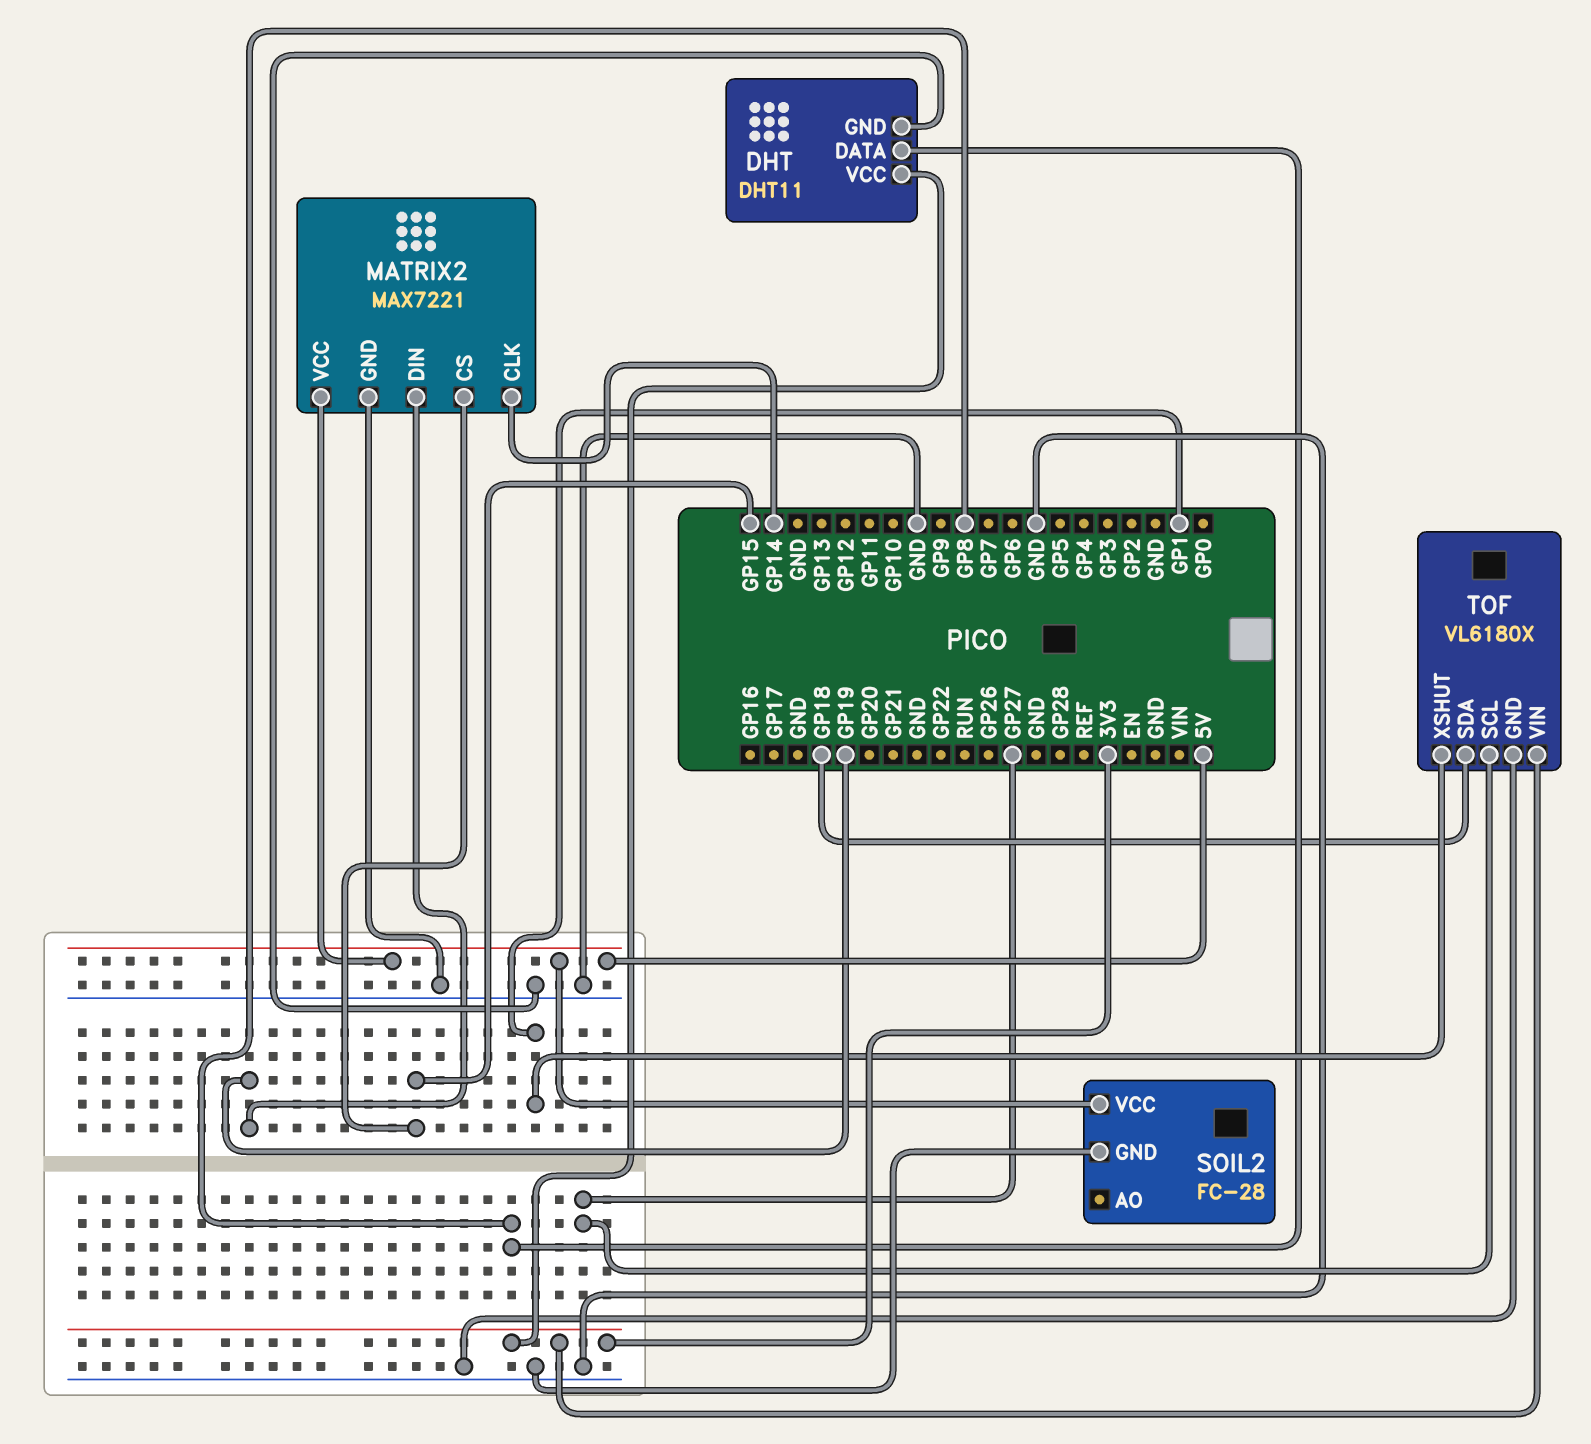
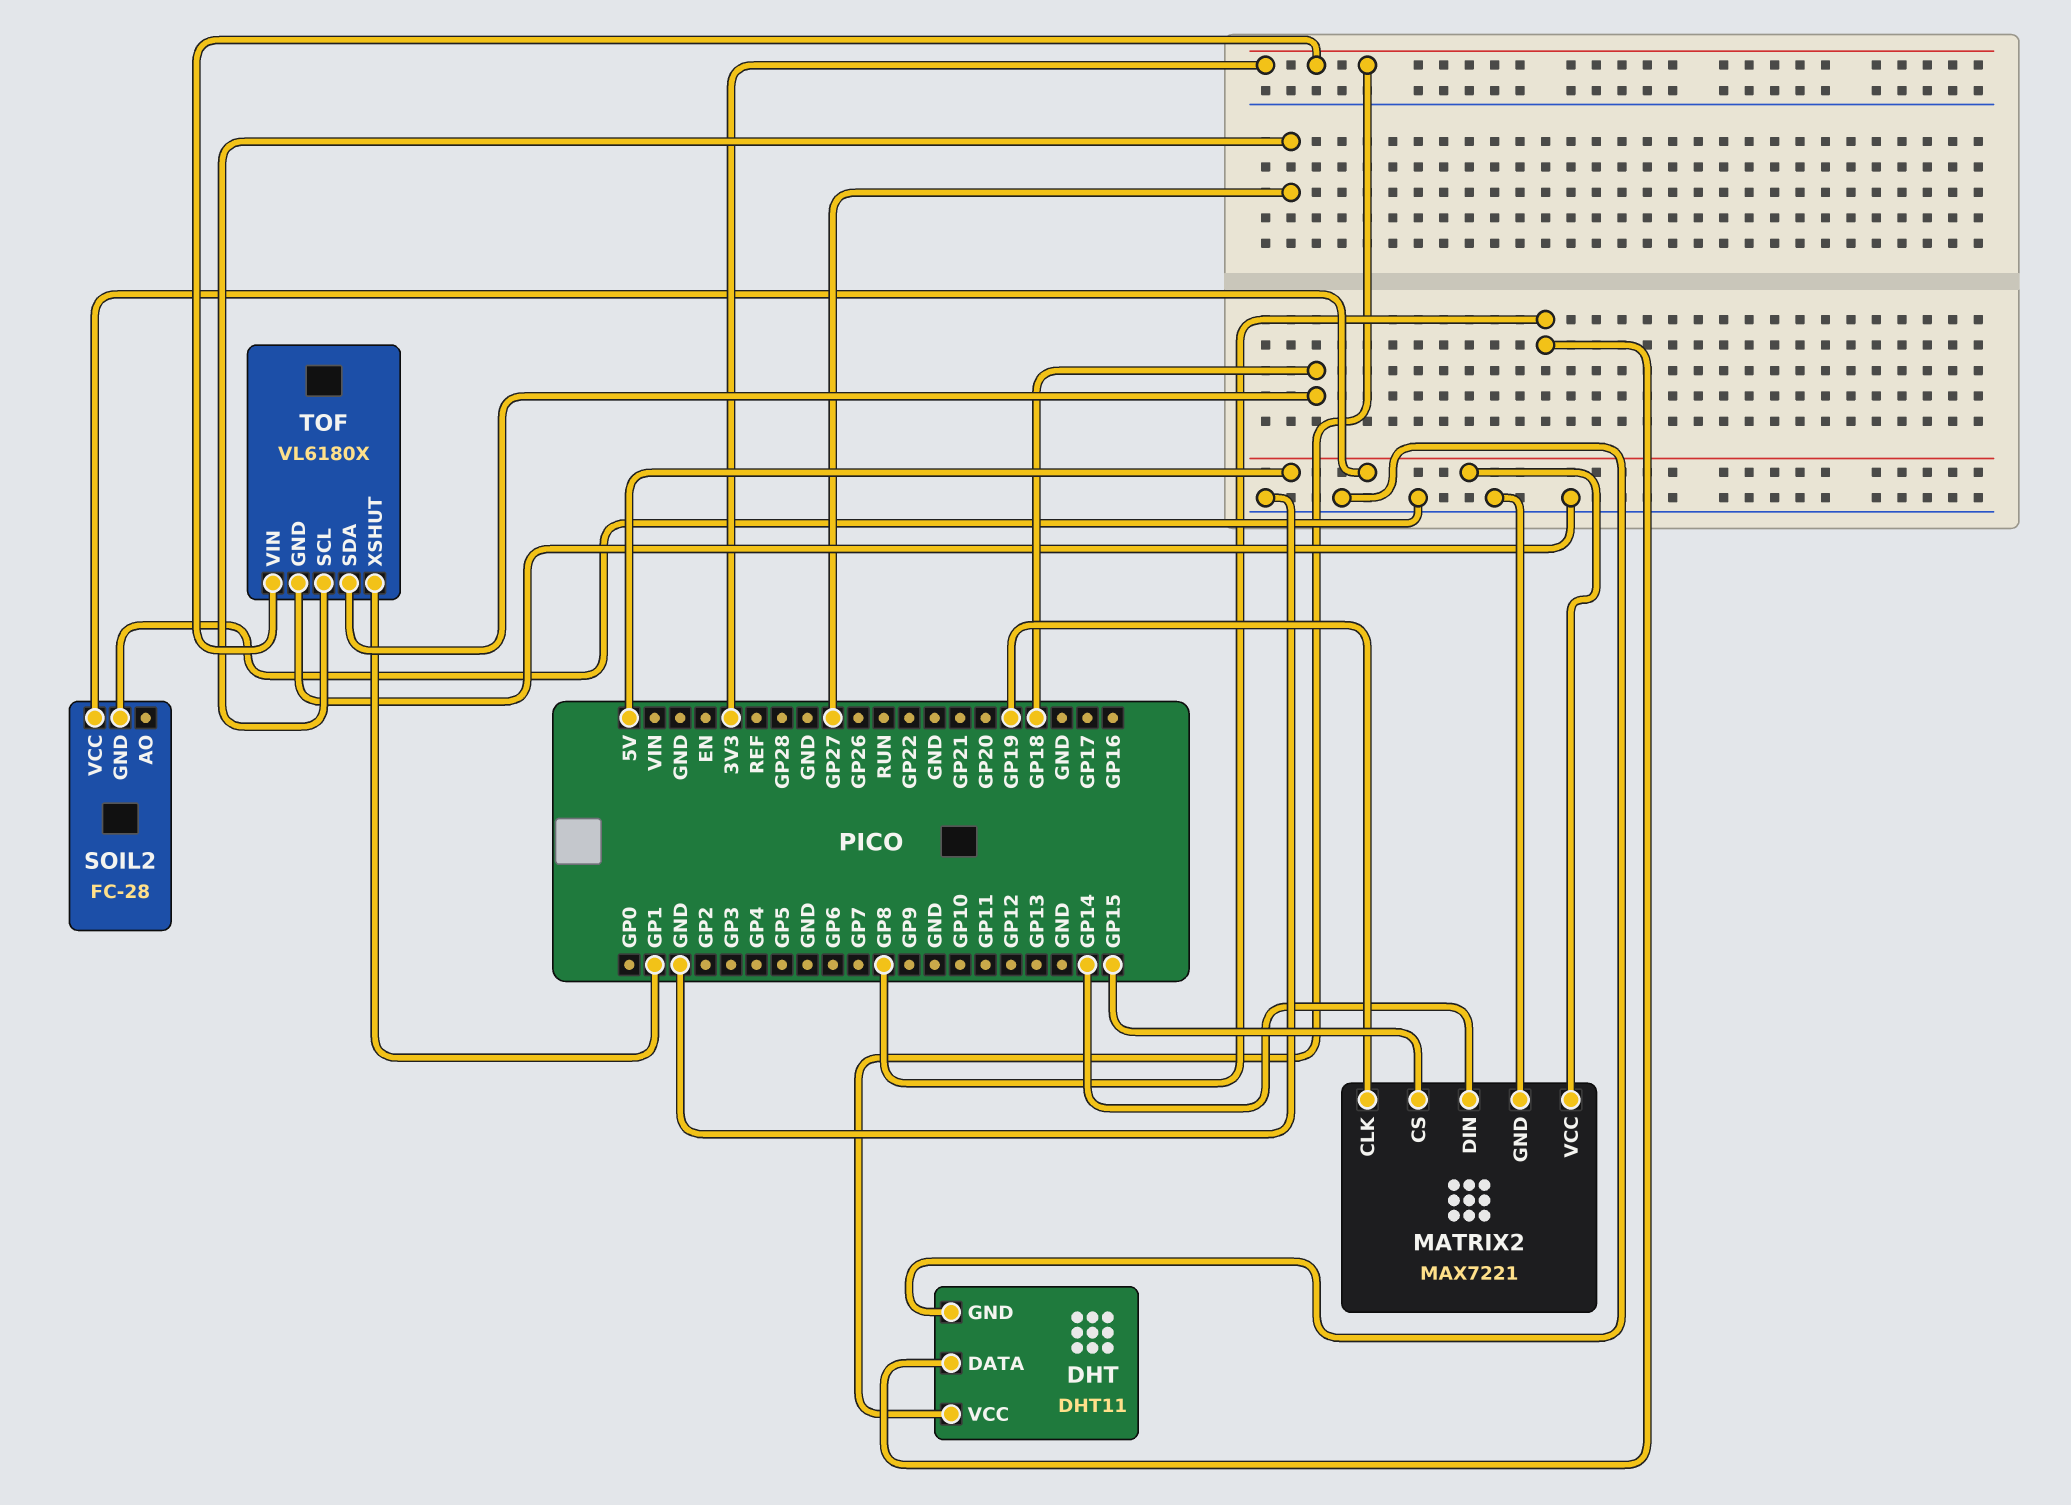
MATRIX2 pin CLK: GP14 -> GP19
MATRIX2 pin DIN: GP19 -> GP14

